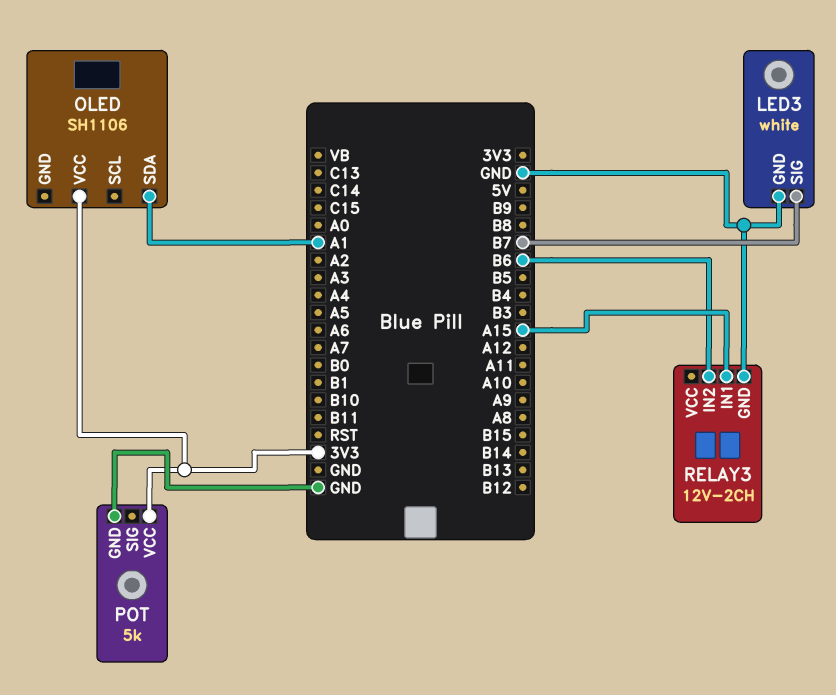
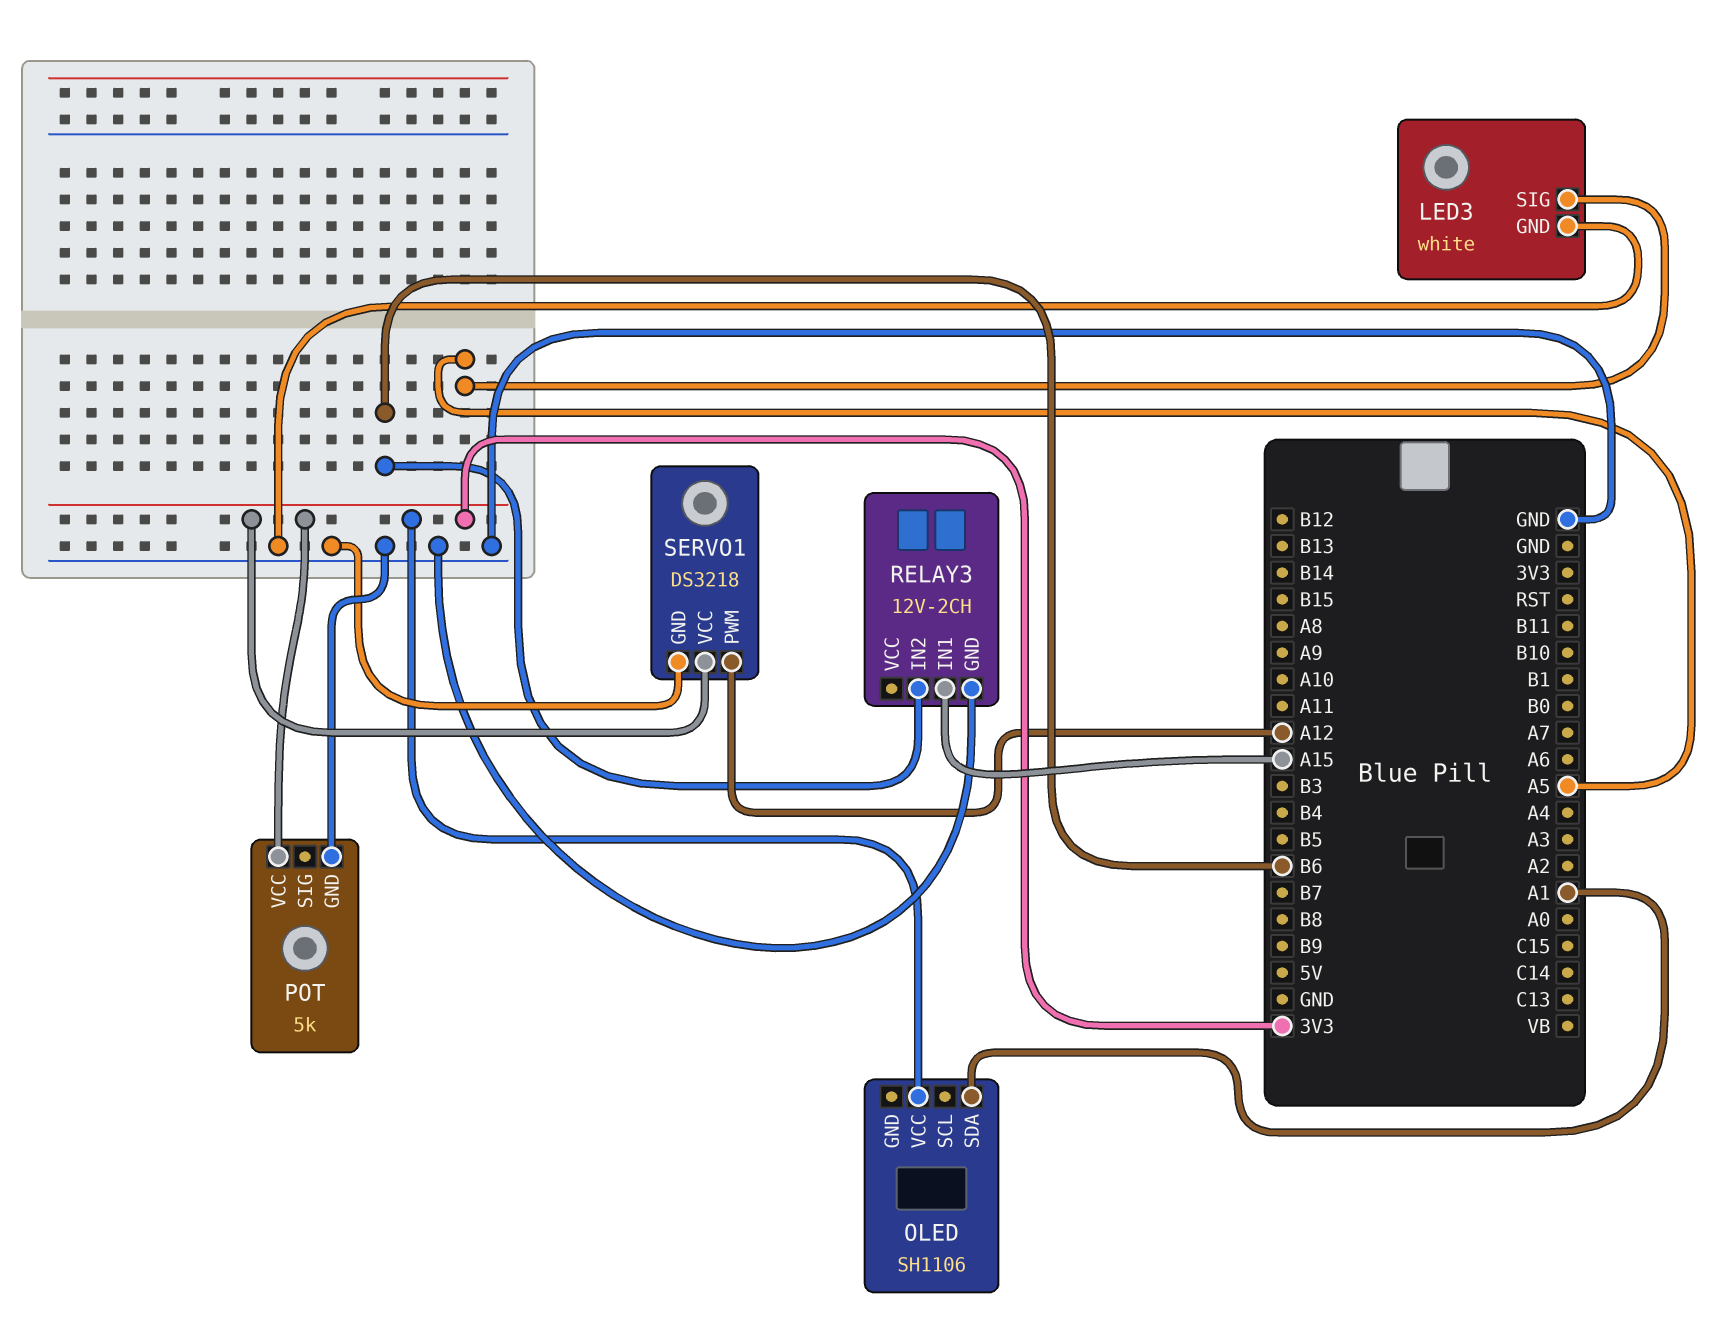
LED3 pin SIG: B7 -> A5
SERVO1: none -> DS3218
SERVO1 pin GND: none -> GND
SERVO1 pin PWM: none -> A12
SERVO1 pin VCC: none -> 3V3

